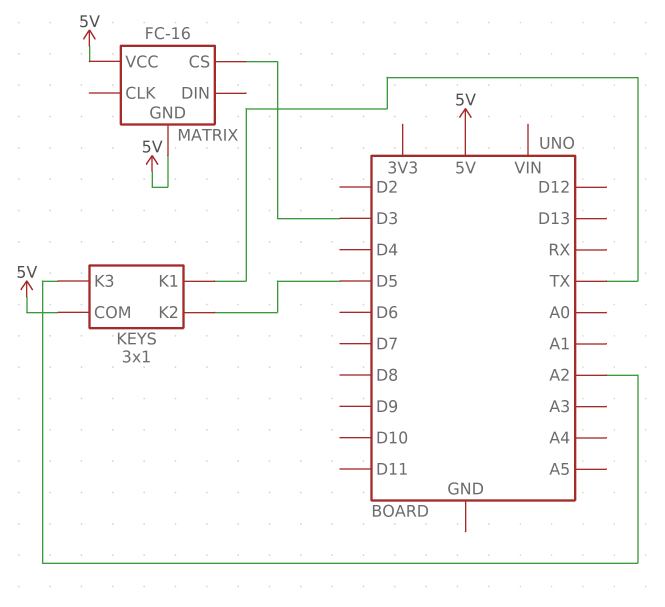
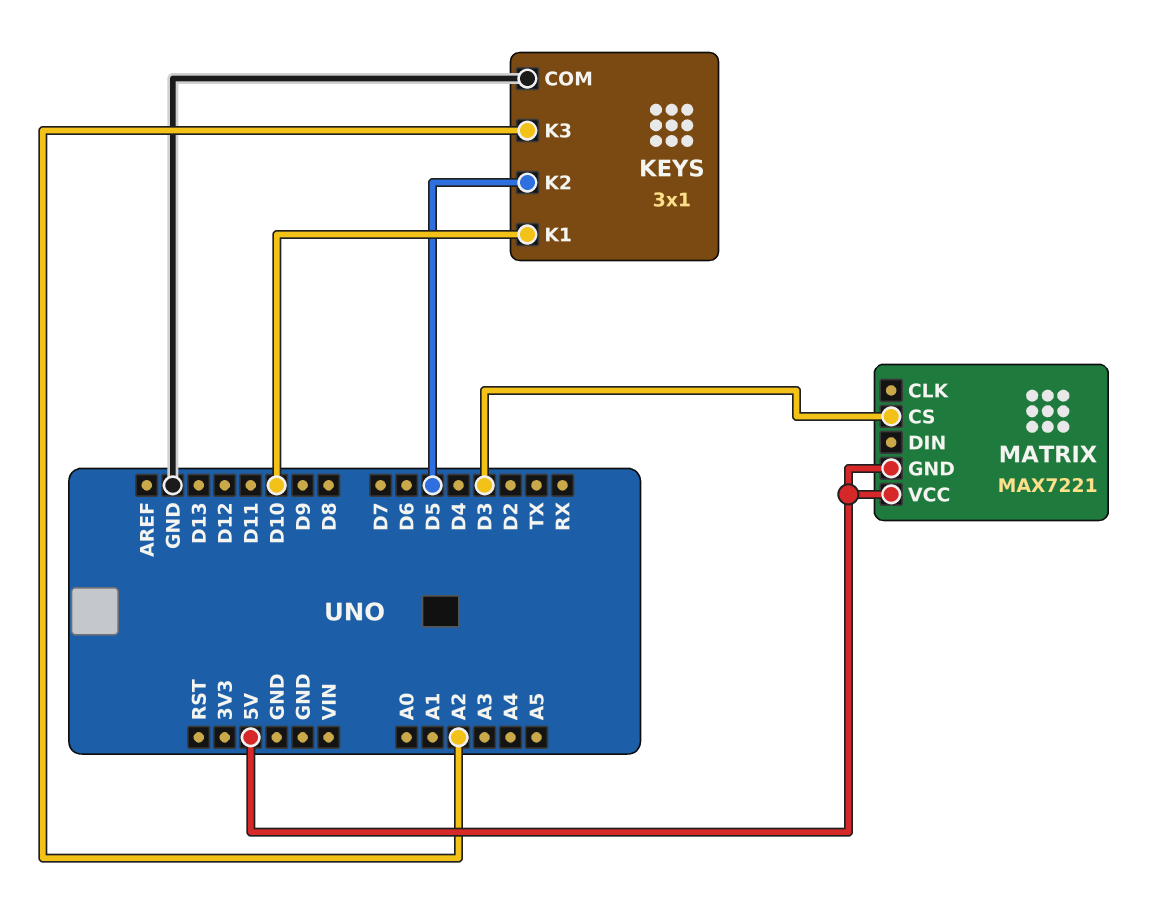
KEYS pin COM: 5V -> GND
KEYS pin K1: TX -> D10
MATRIX: FC-16 -> MAX7221

